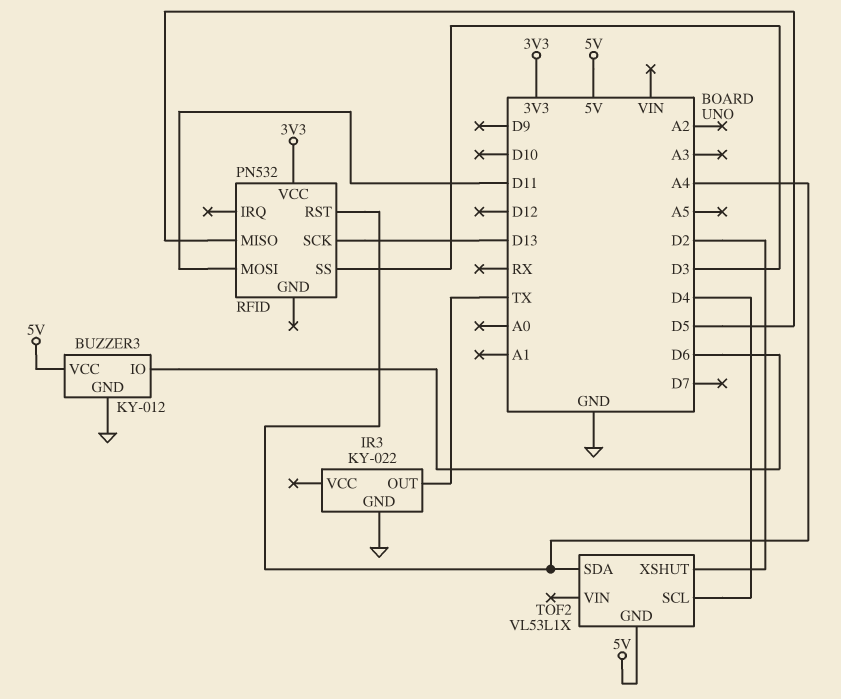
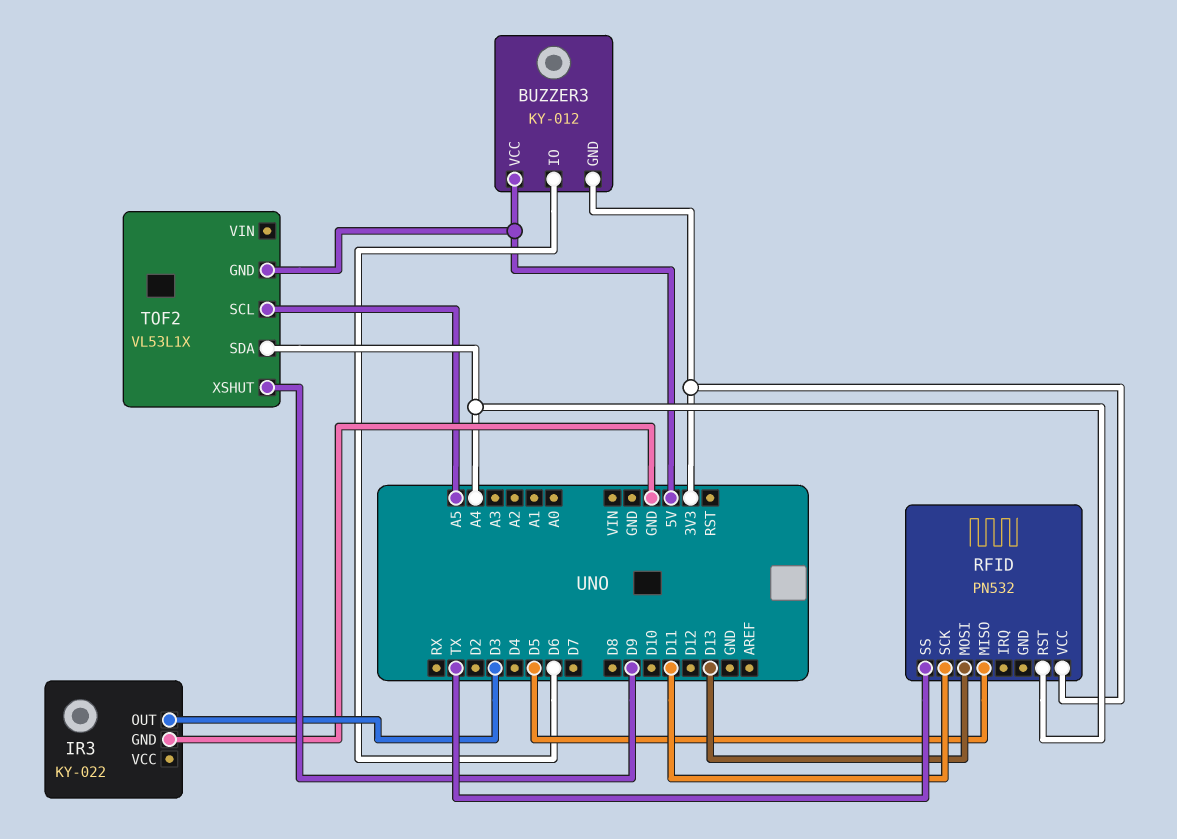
BUZZER3 pin GND: GND -> 3V3
IR3 pin OUT: TX -> D3
RFID pin MOSI: D11 -> D13
RFID pin SCK: D13 -> D11
RFID pin SS: D3 -> TX
TOF2 pin SCL: D4 -> A5
TOF2 pin XSHUT: D2 -> D9

